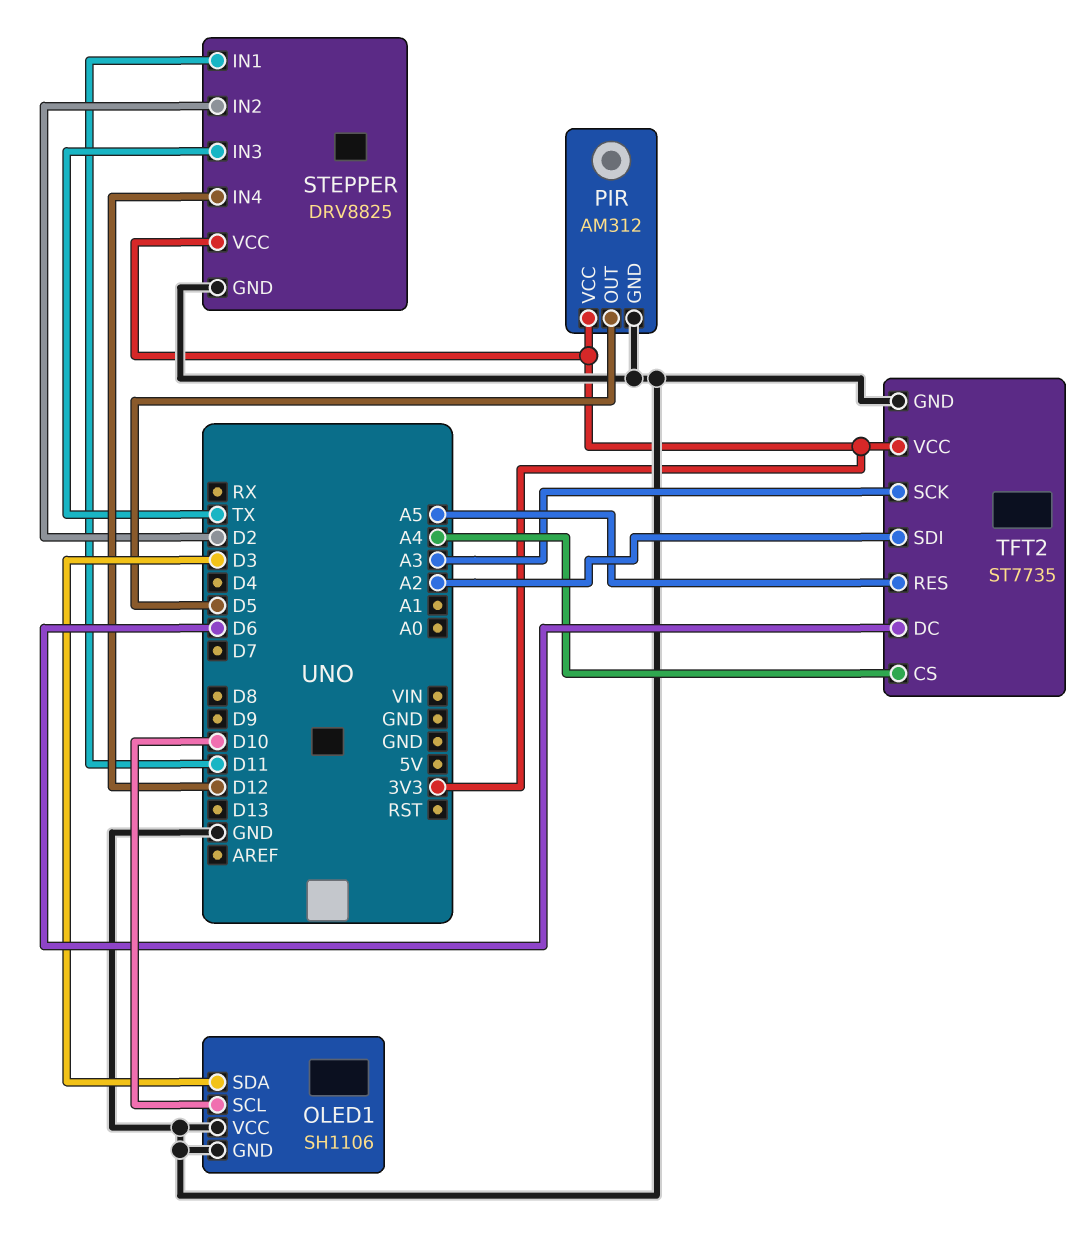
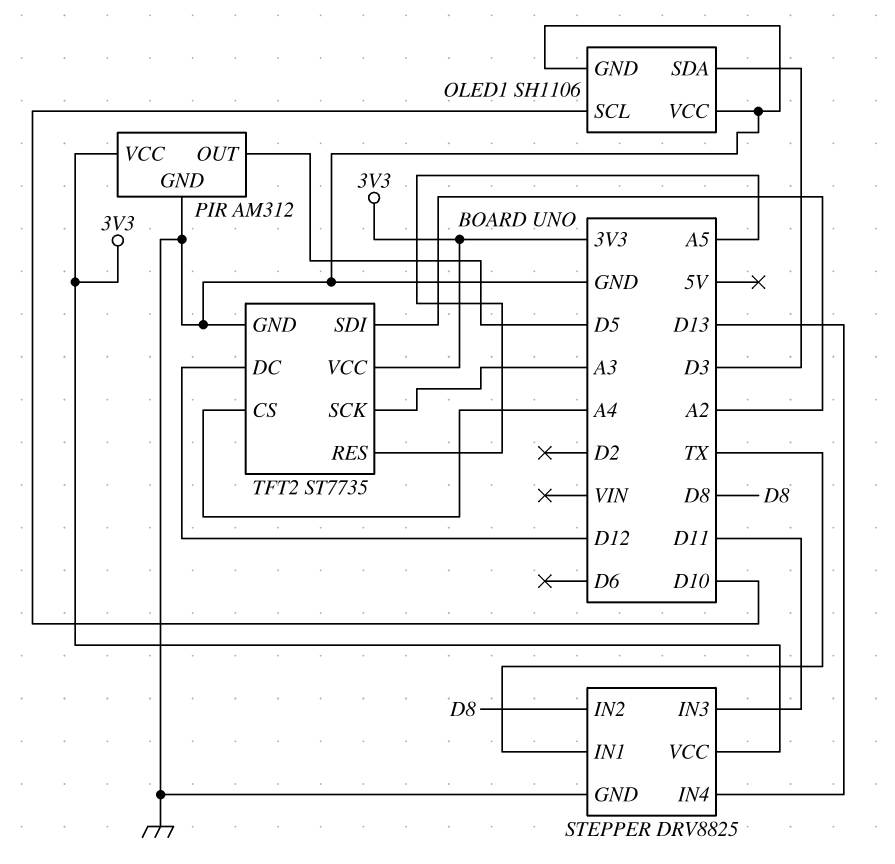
STEPPER pin IN1: D11 -> TX
STEPPER pin IN2: D2 -> D8
STEPPER pin IN3: TX -> D11
STEPPER pin IN4: D12 -> D13
TFT2 pin DC: D6 -> D12

